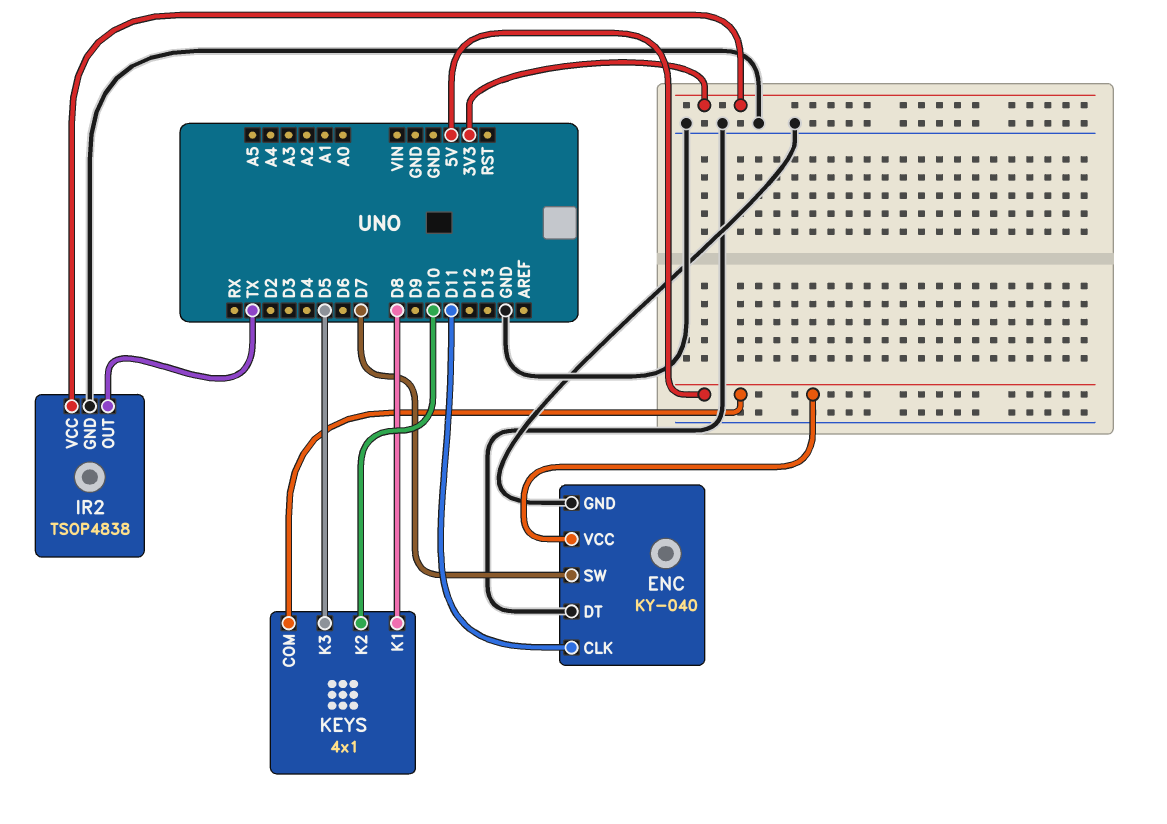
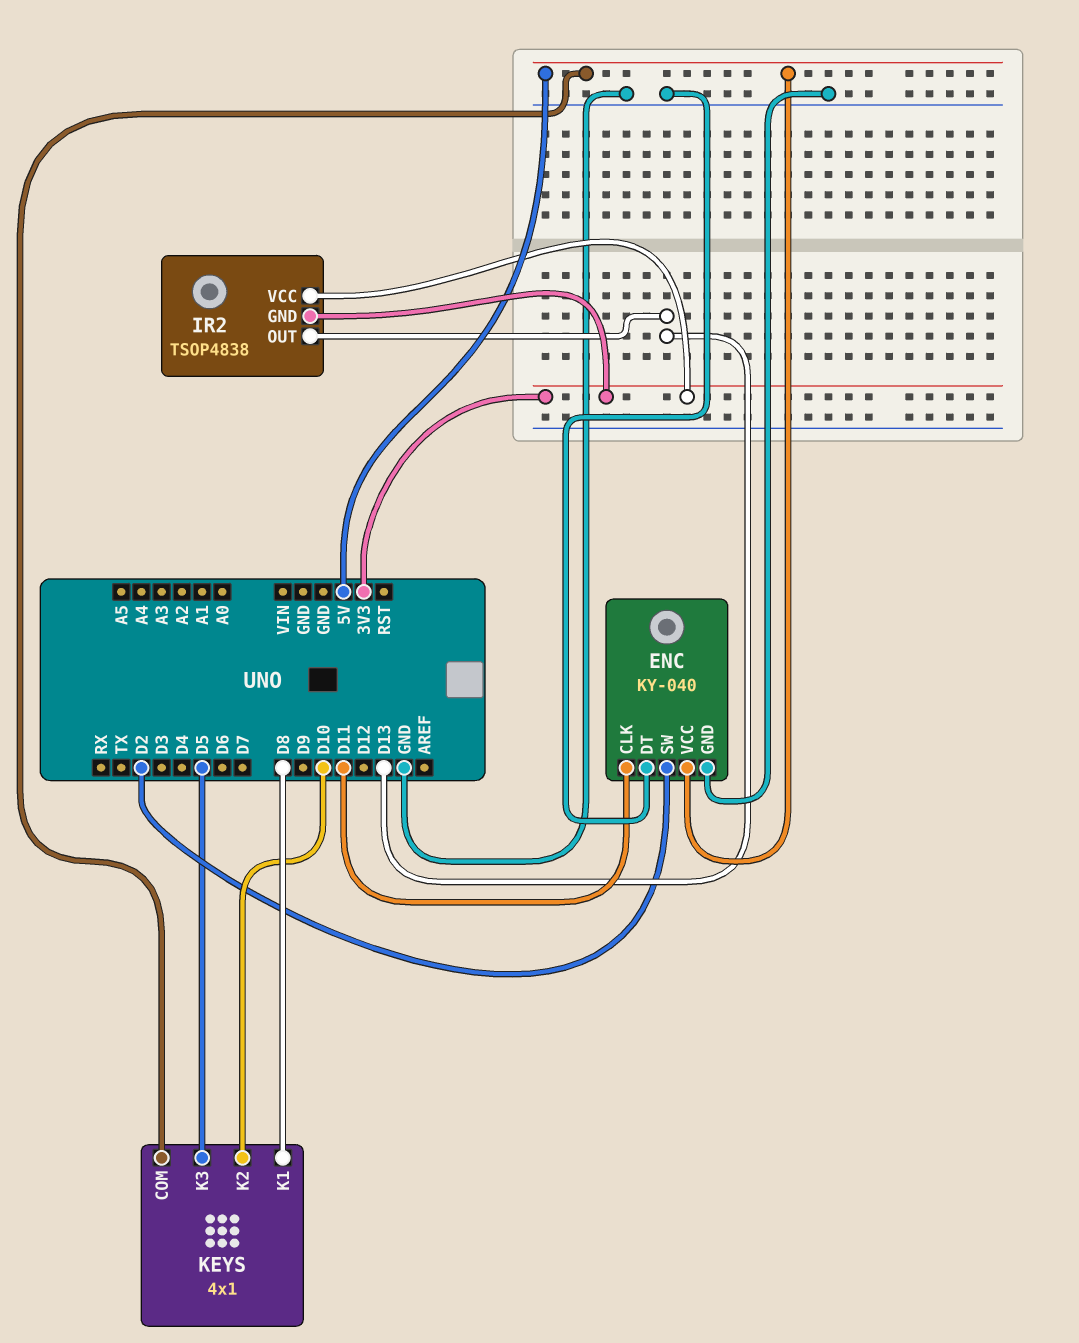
ENC pin SW: D7 -> D2
IR2 pin GND: GND -> 3V3
IR2 pin OUT: TX -> D13

